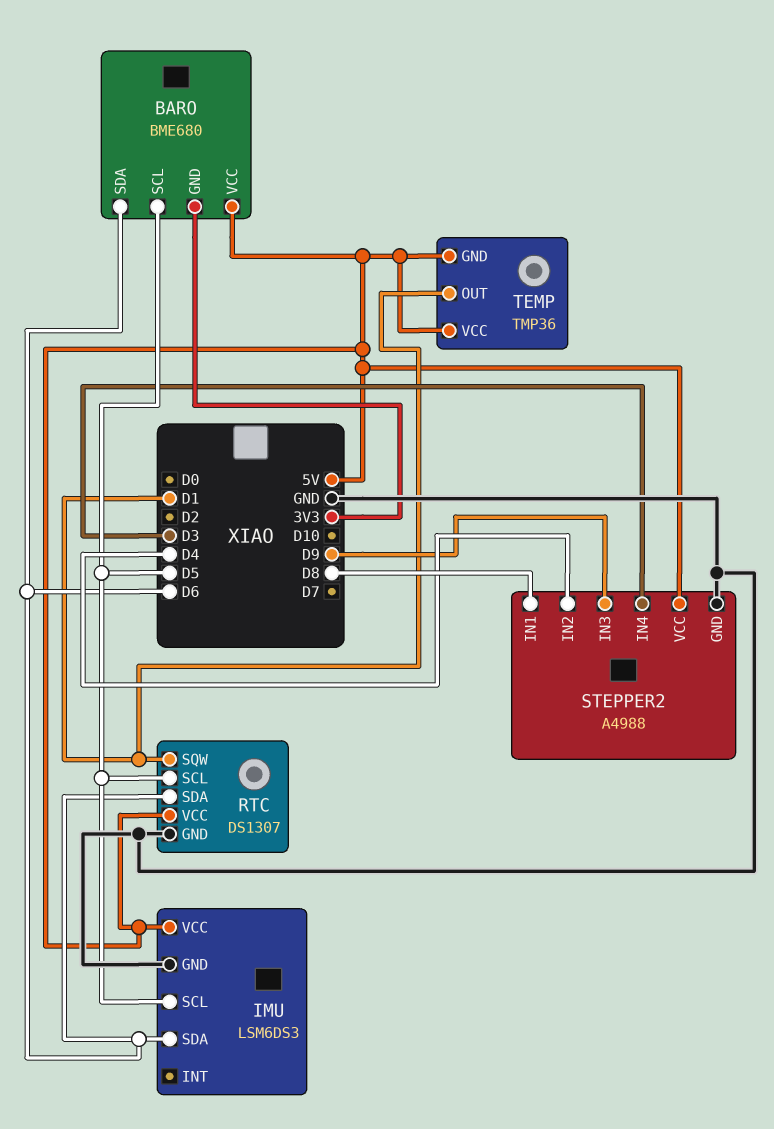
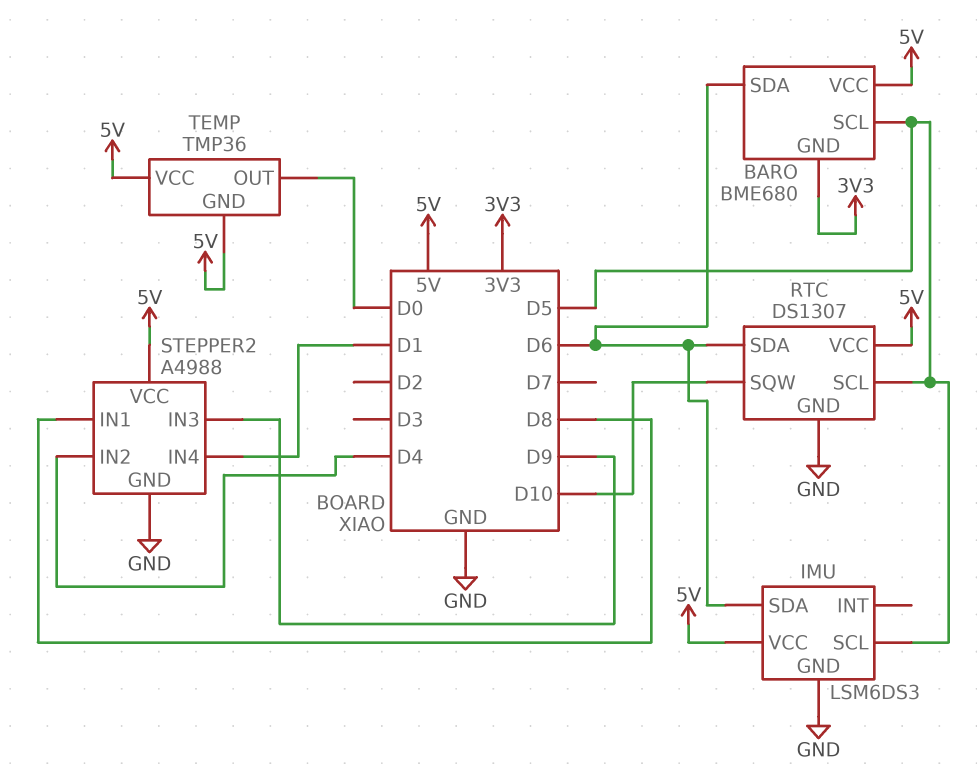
RTC pin SQW: D1 -> D10
STEPPER2 pin IN4: D3 -> D1
TEMP pin OUT: D1 -> D0

